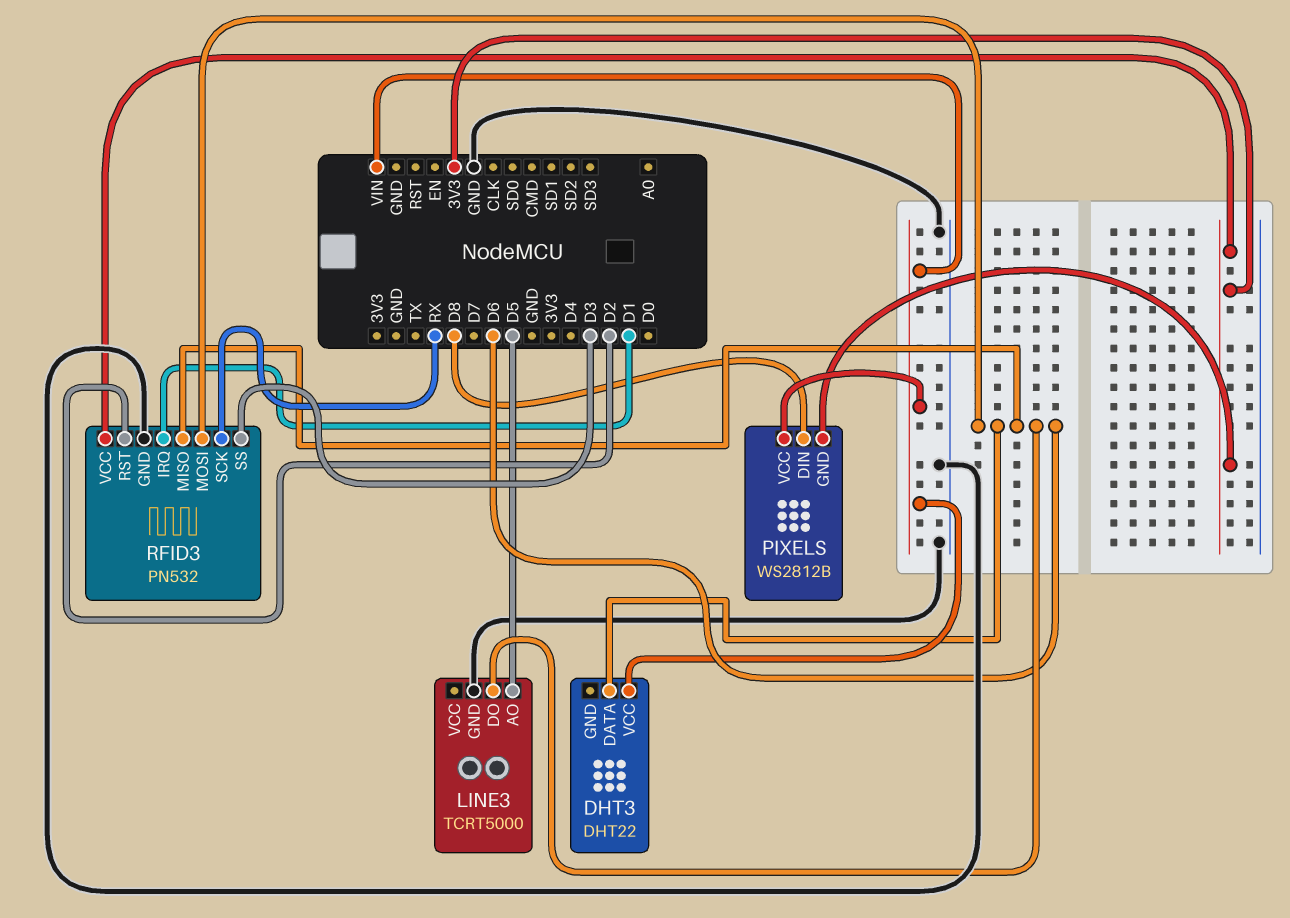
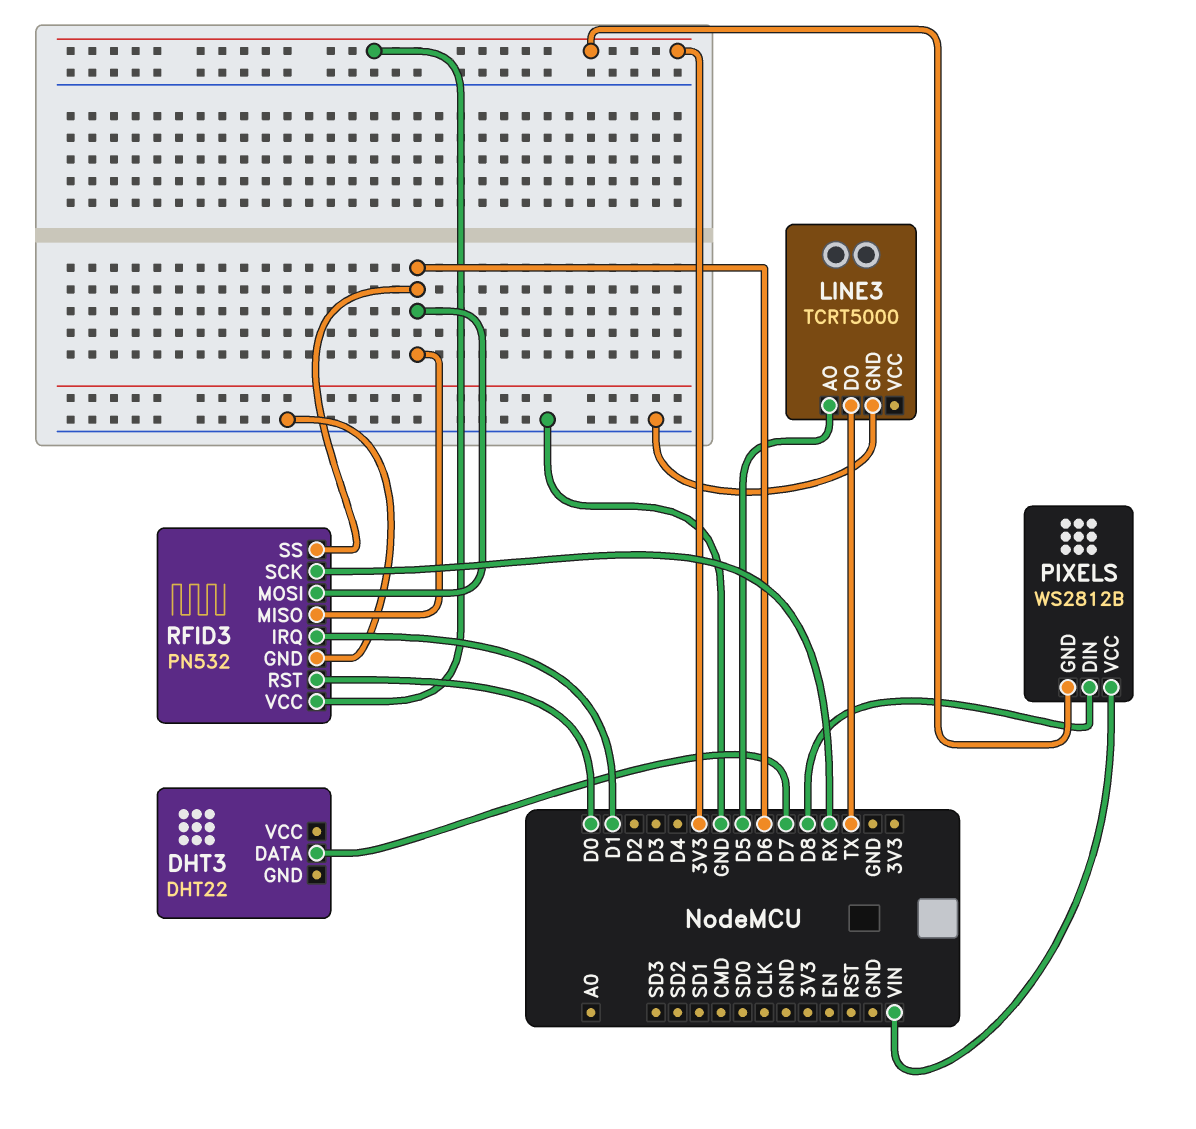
DHT3 pin DATA: D6 -> D7
DHT3 pin VCC: VIN -> none
LINE3 pin DO: D6 -> TX
RFID3 pin RST: D2 -> D0
RFID3 pin SS: D3 -> D6

